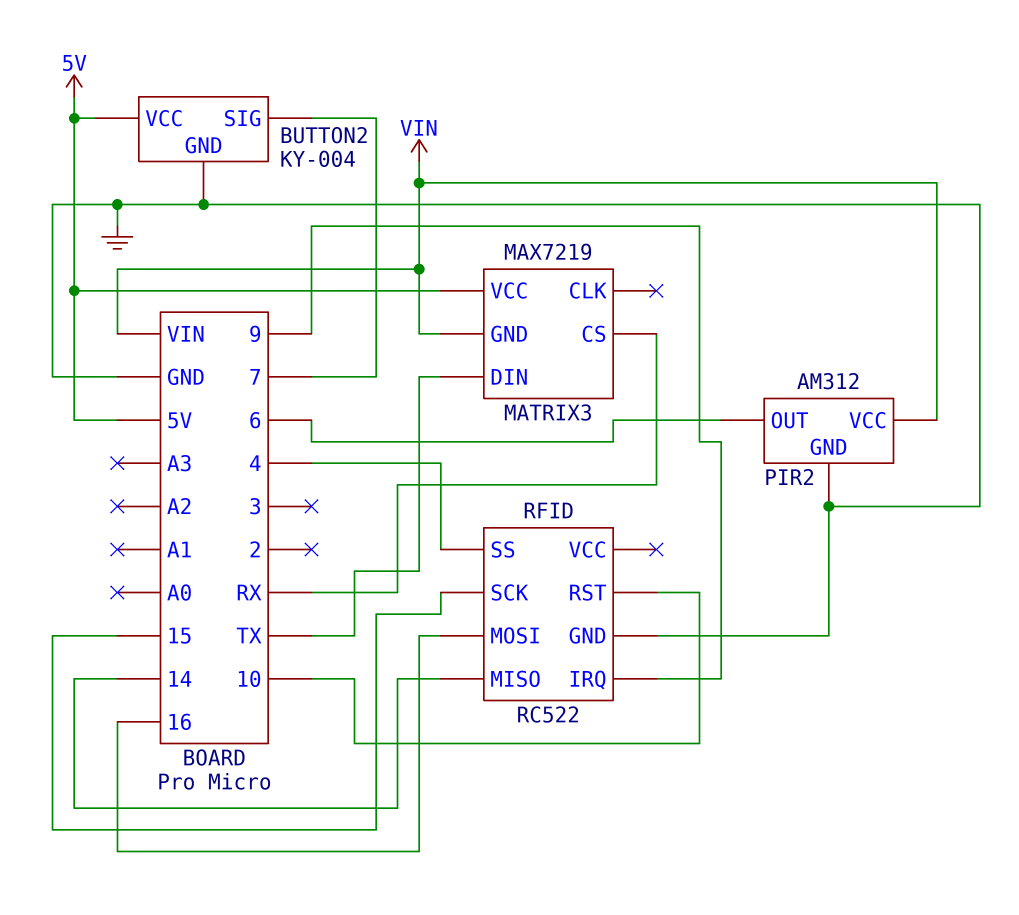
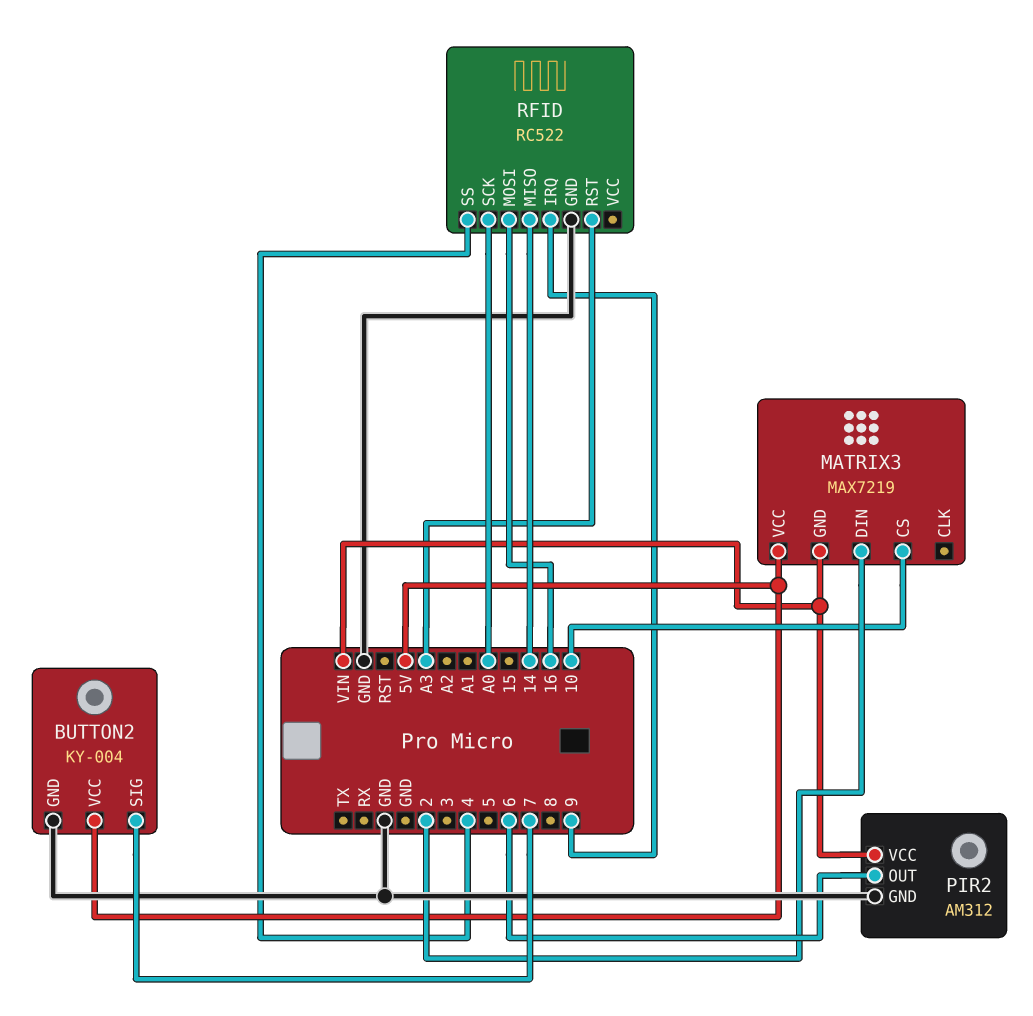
MATRIX3 pin CS: RX -> 10
MATRIX3 pin DIN: TX -> 2
RFID pin RST: 10 -> A3
RFID pin SCK: 15 -> A0

